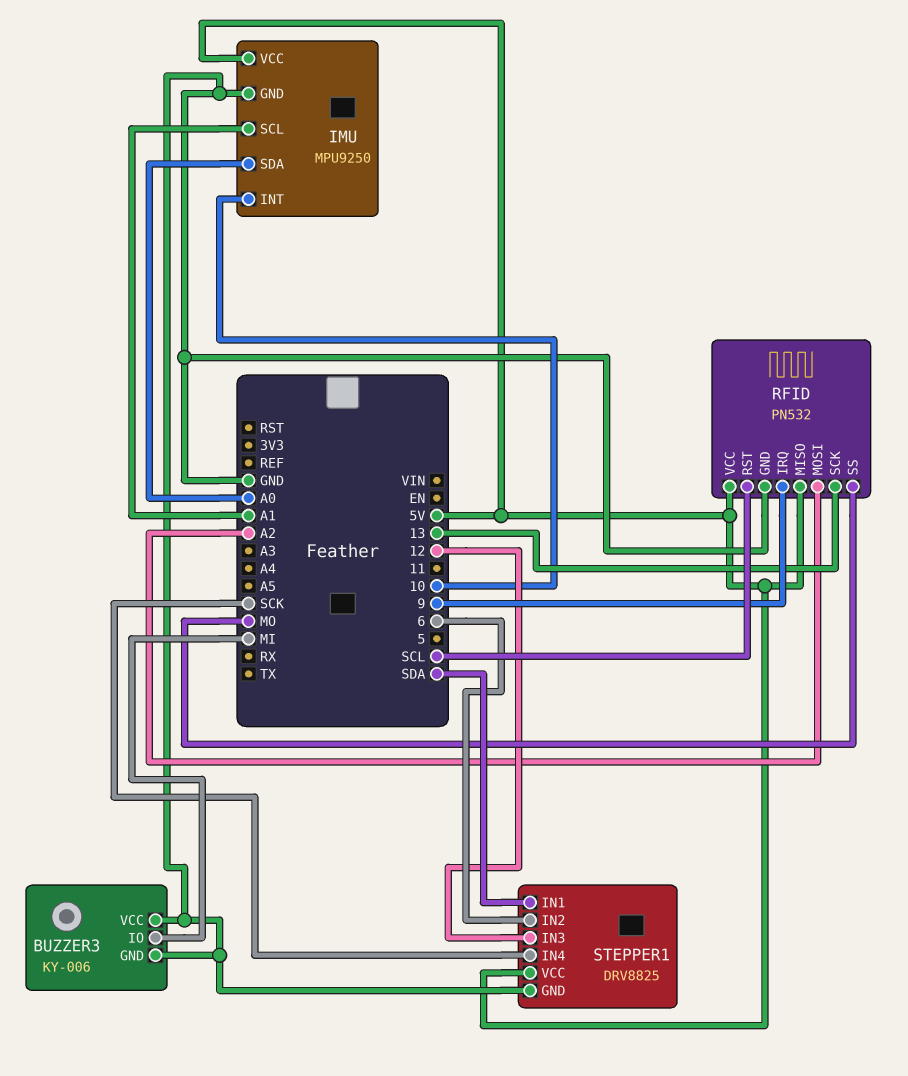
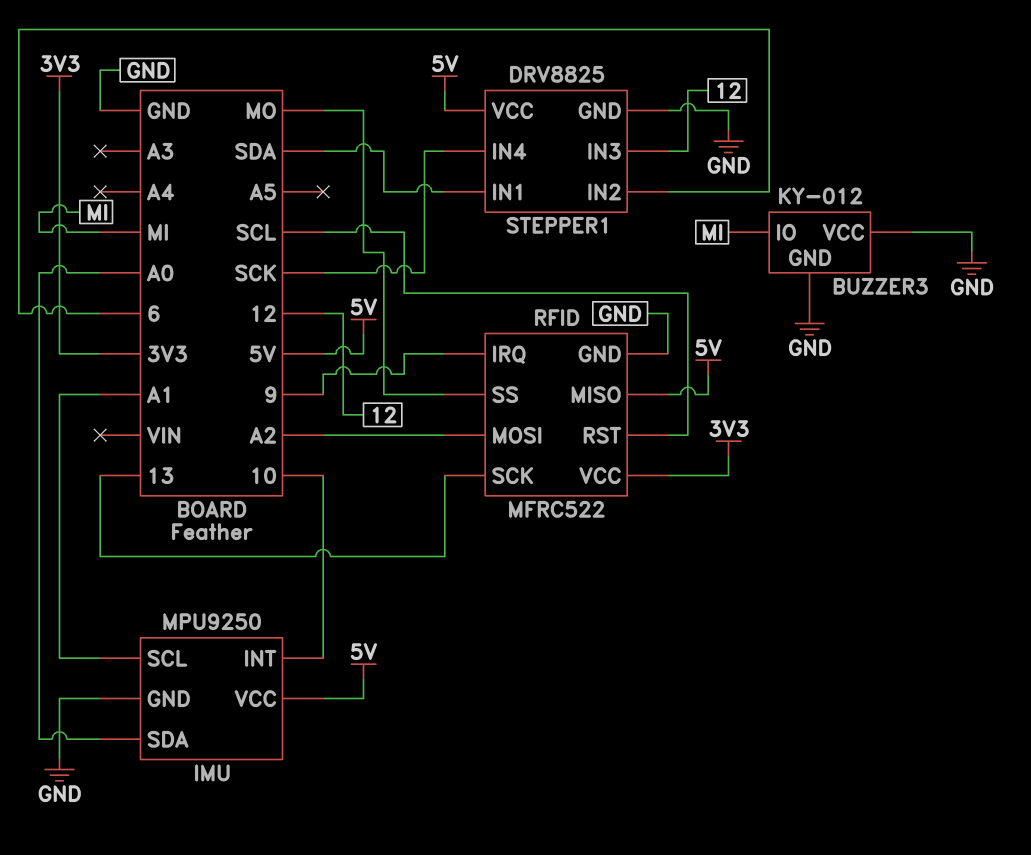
BUZZER3: KY-006 -> KY-012
RFID: PN532 -> MFRC522
RFID pin VCC: 5V -> 3V3

